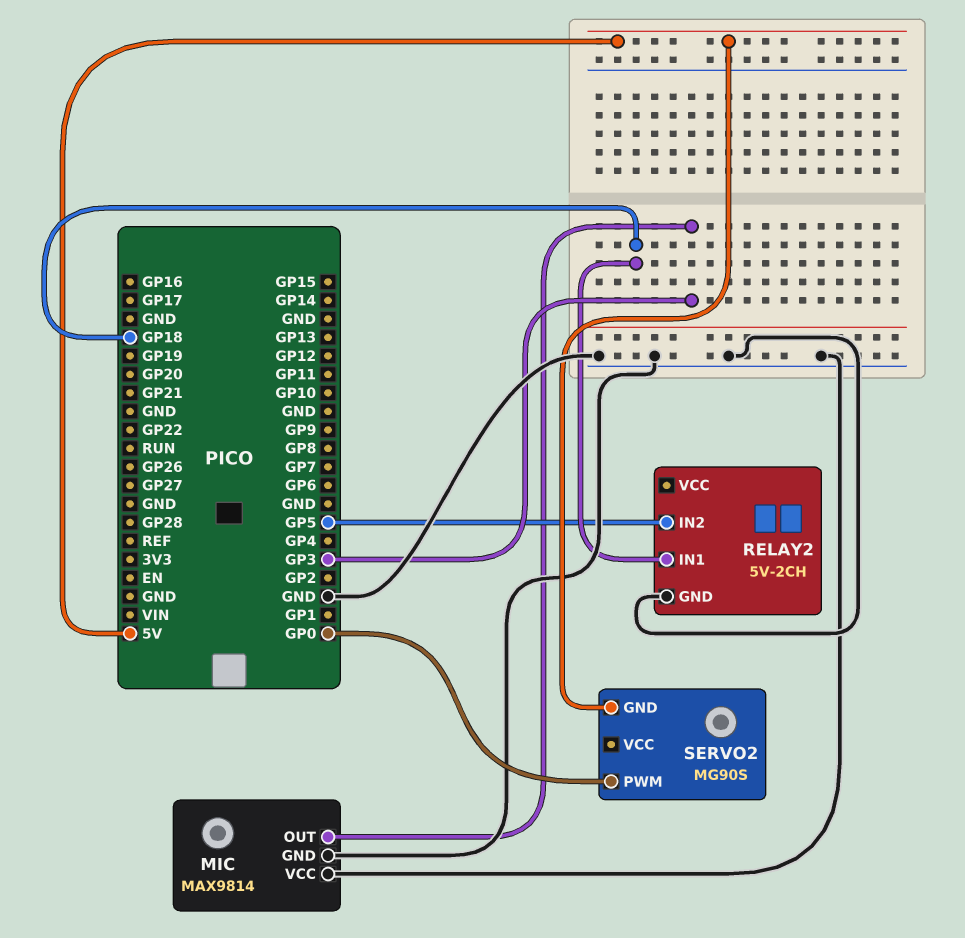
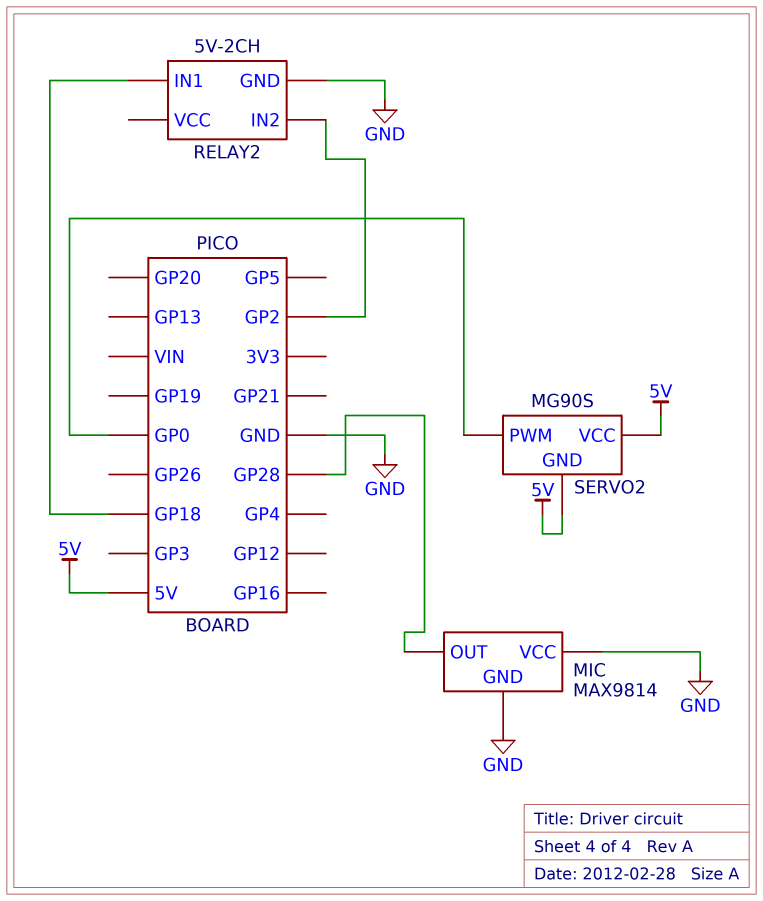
MIC pin OUT: GP3 -> GP28
RELAY2 pin IN2: GP5 -> GP2
SERVO2 pin VCC: none -> 5V

